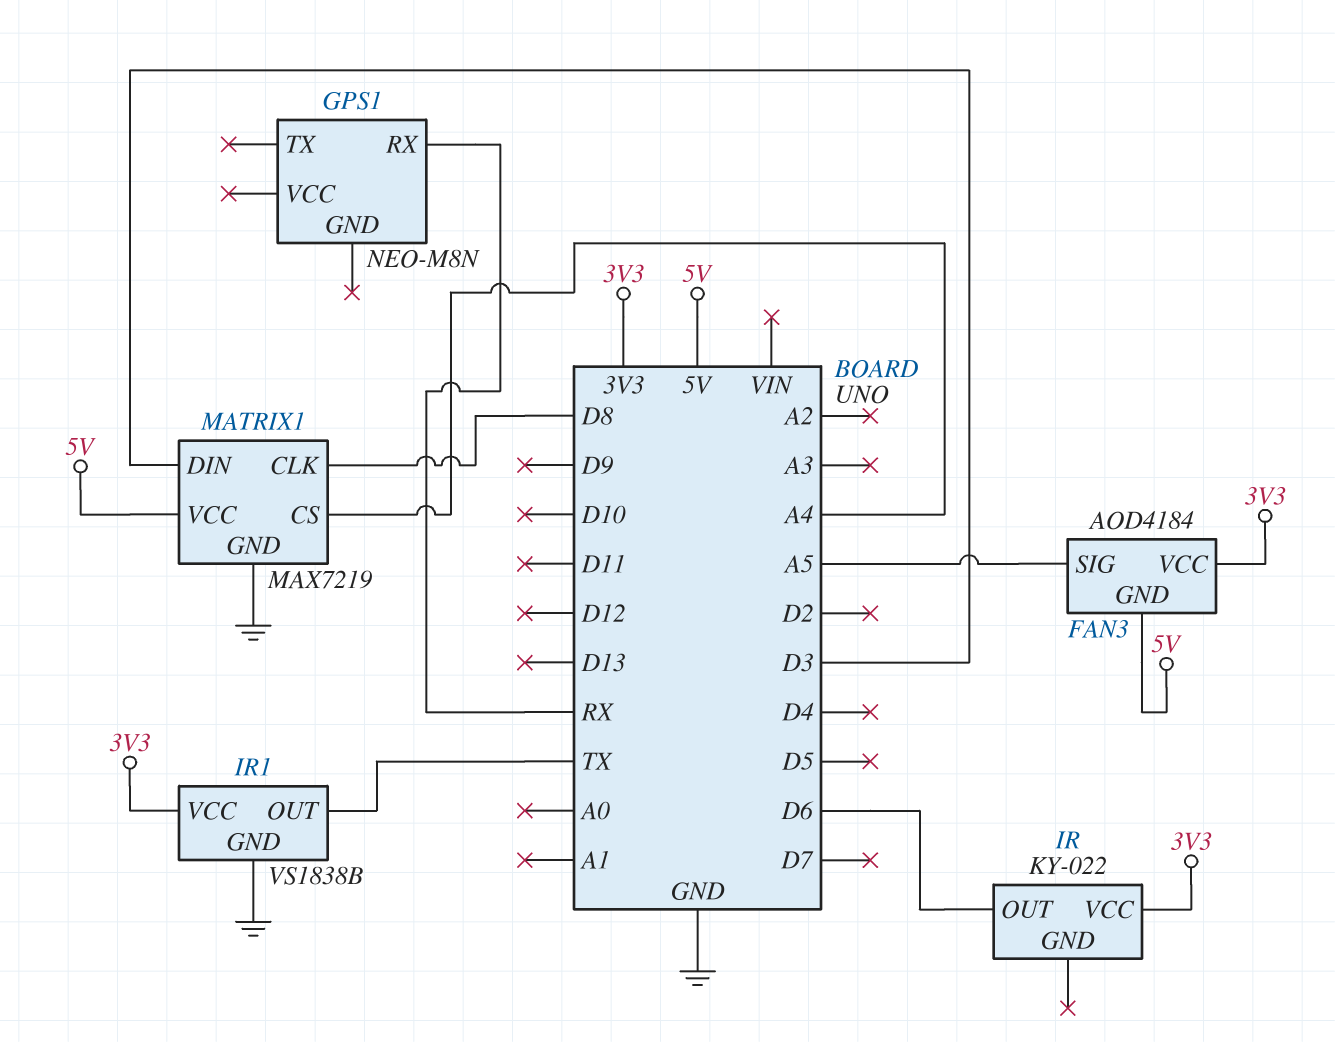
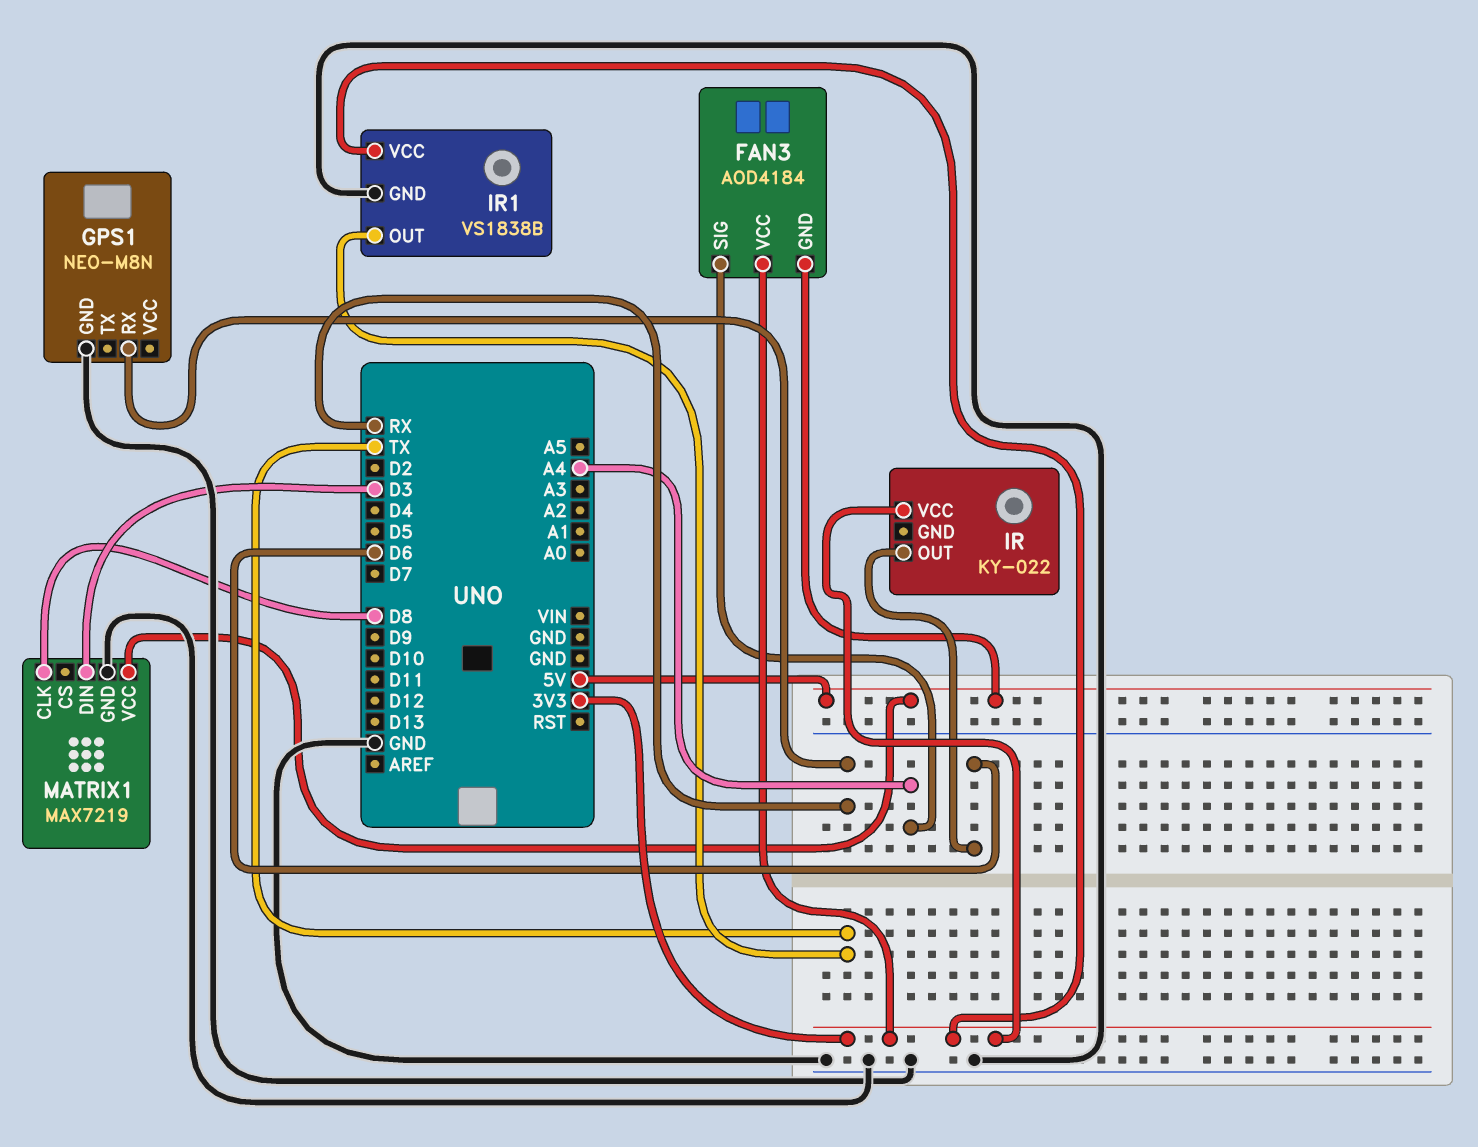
FAN3 pin SIG: A5 -> A4
GPS1 pin GND: none -> GND
MATRIX1 pin CS: A4 -> none

